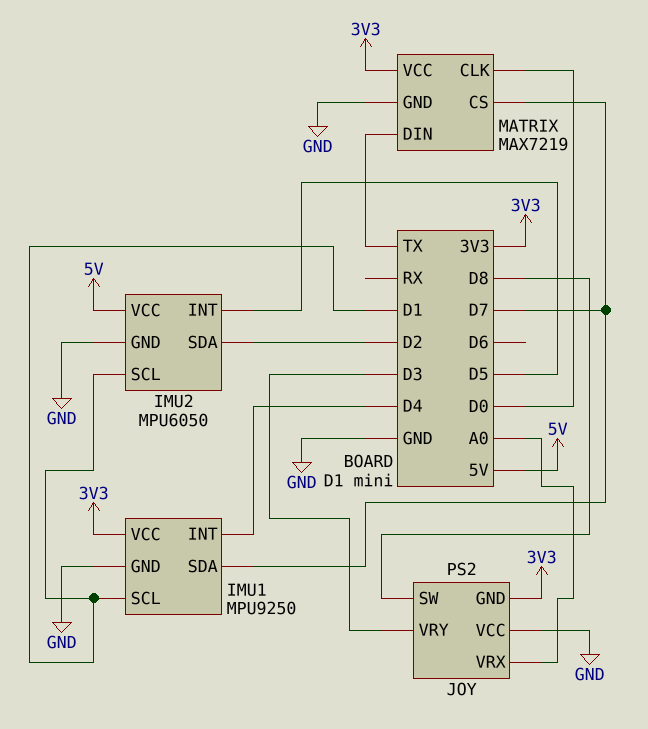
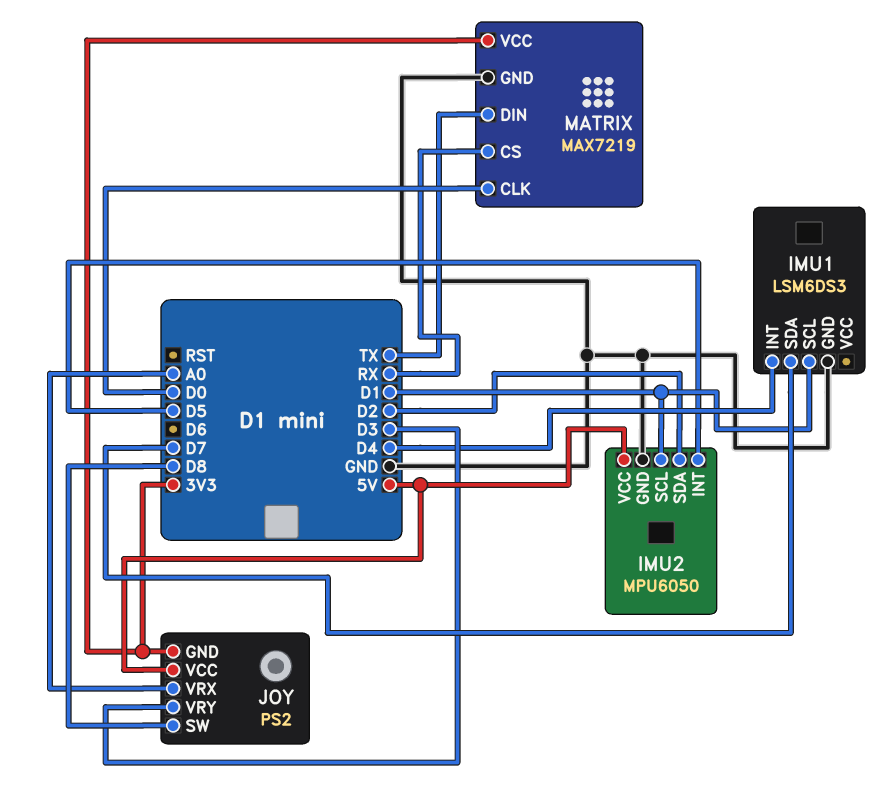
IMU1: MPU9250 -> LSM6DS3
IMU1 pin VCC: 3V3 -> none
JOY pin VCC: GND -> 5V
MATRIX pin CS: D7 -> RX

